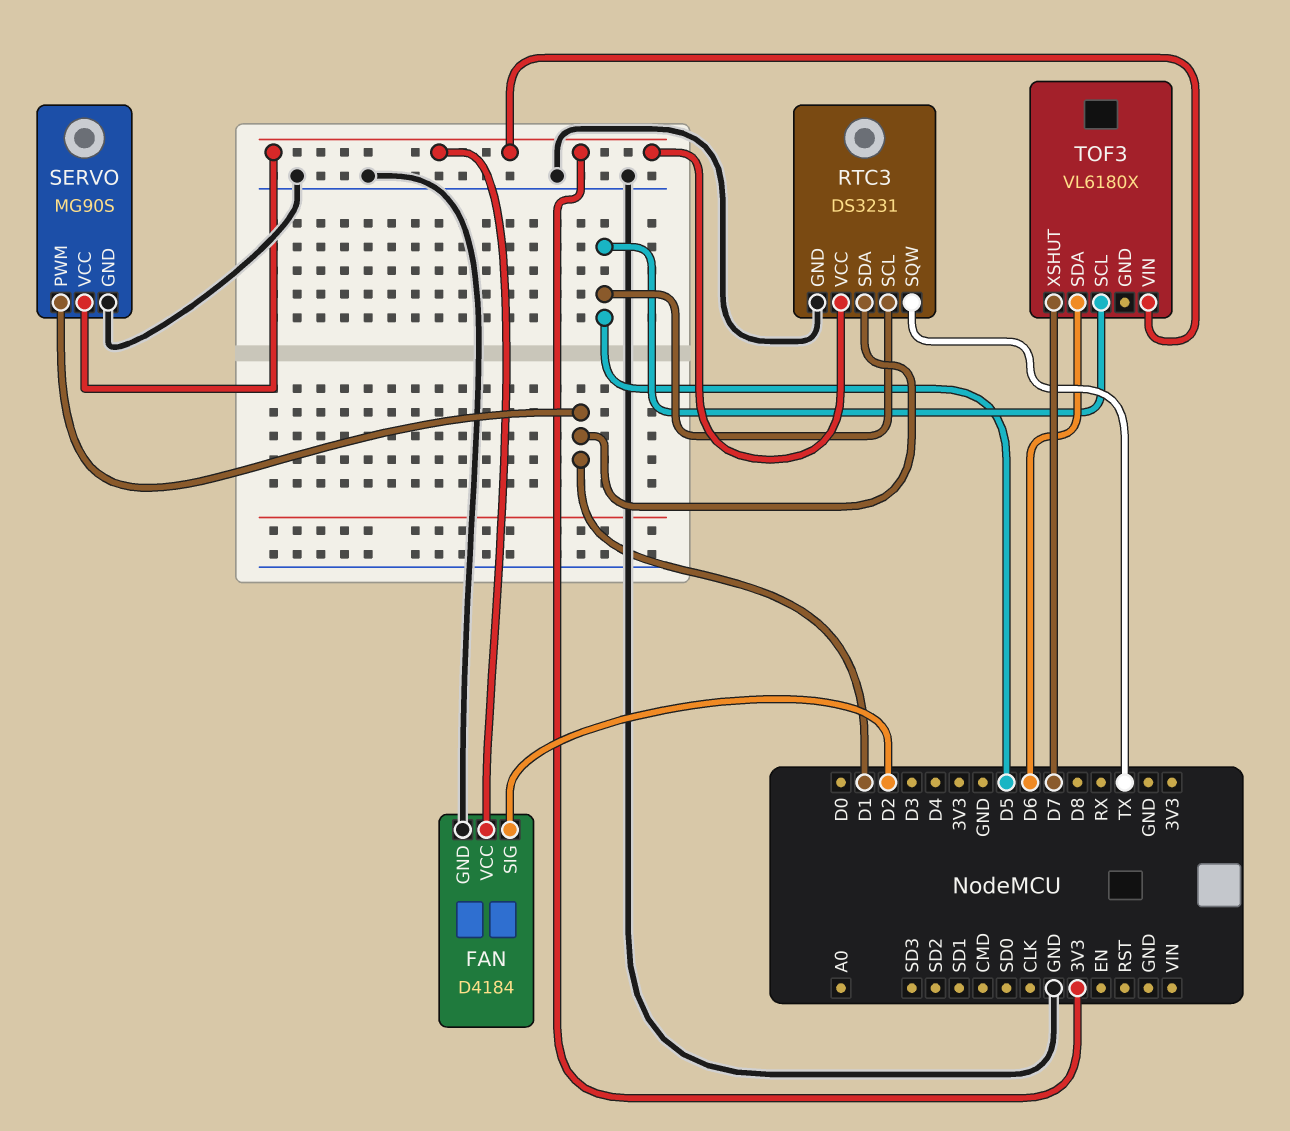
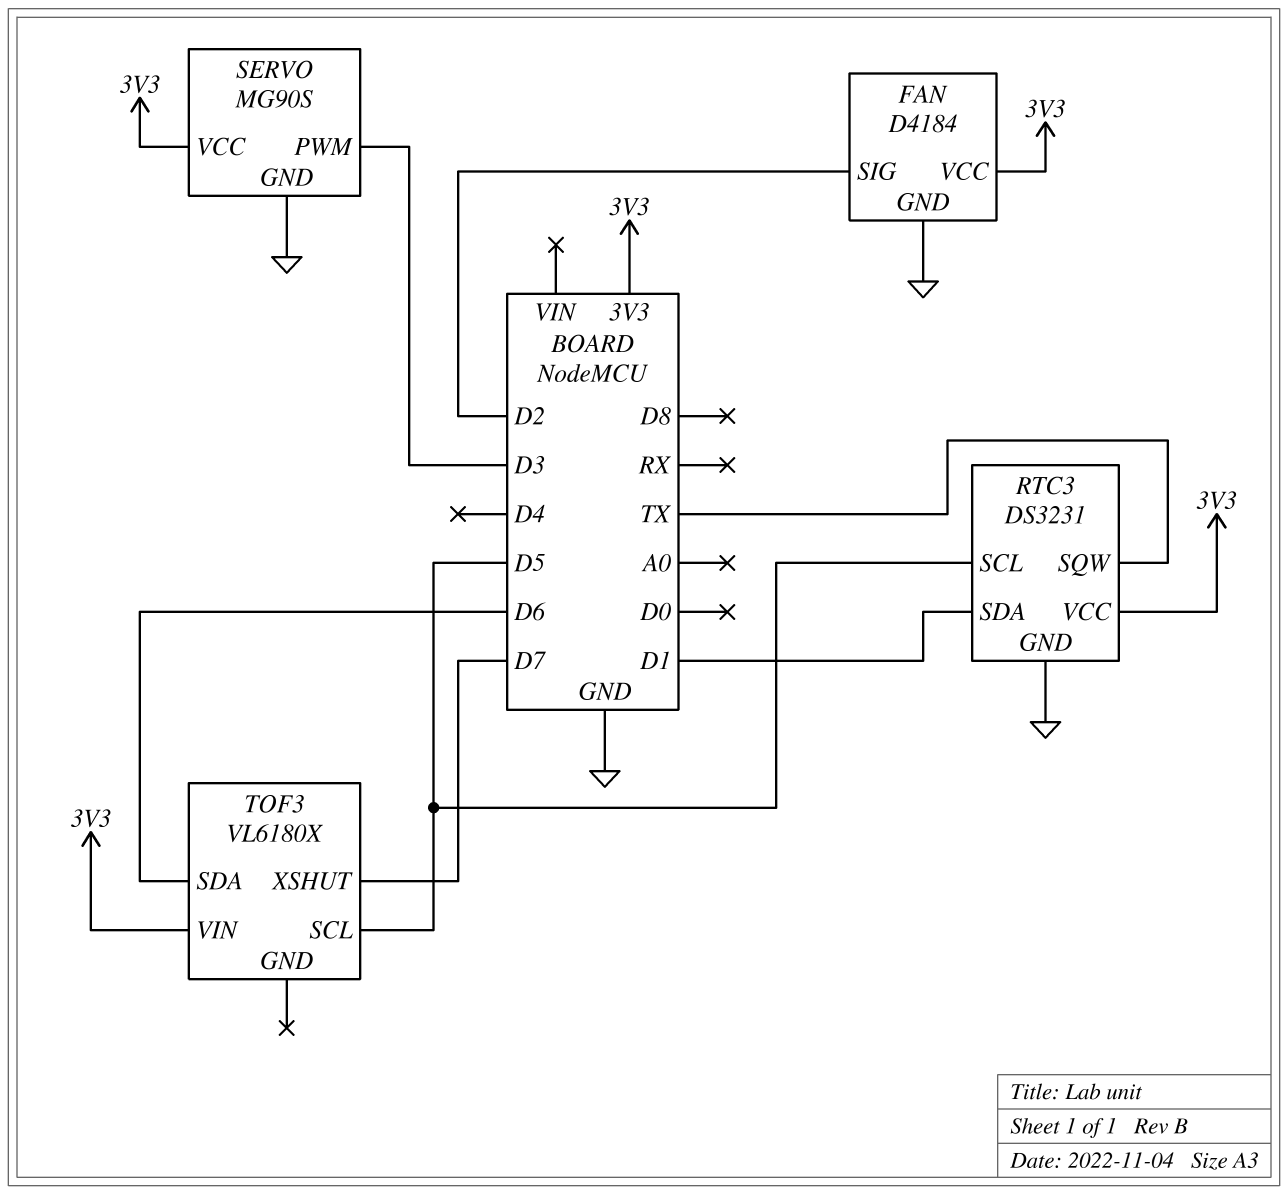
SERVO pin PWM: D1 -> D3

